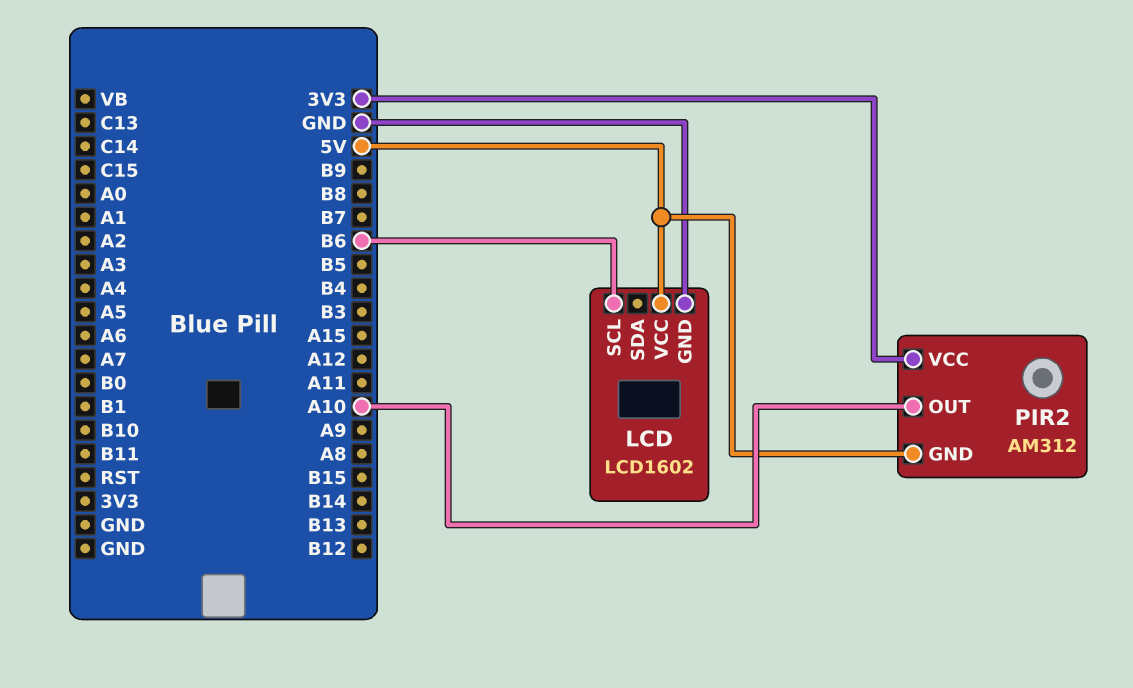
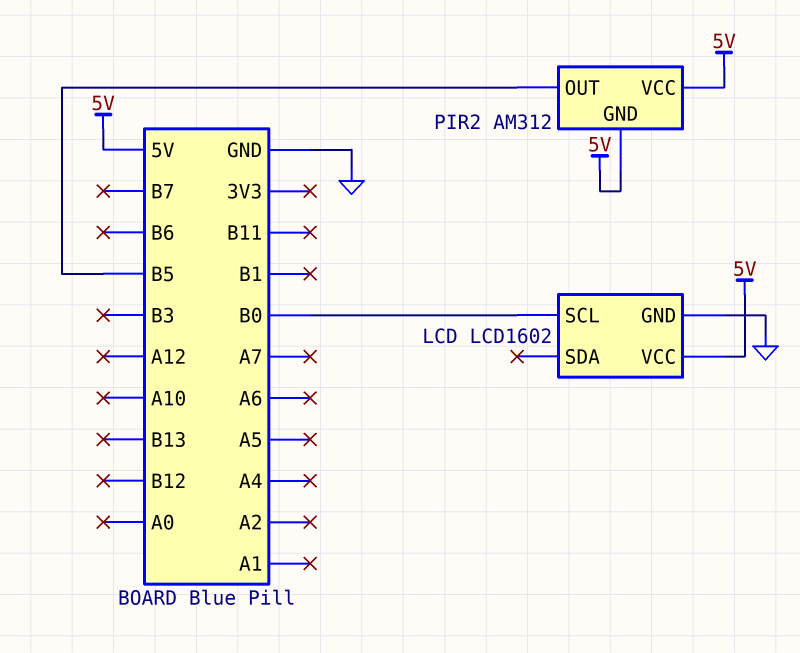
LCD pin SCL: B6 -> B0
PIR2 pin OUT: A10 -> B5
PIR2 pin VCC: 3V3 -> 5V

